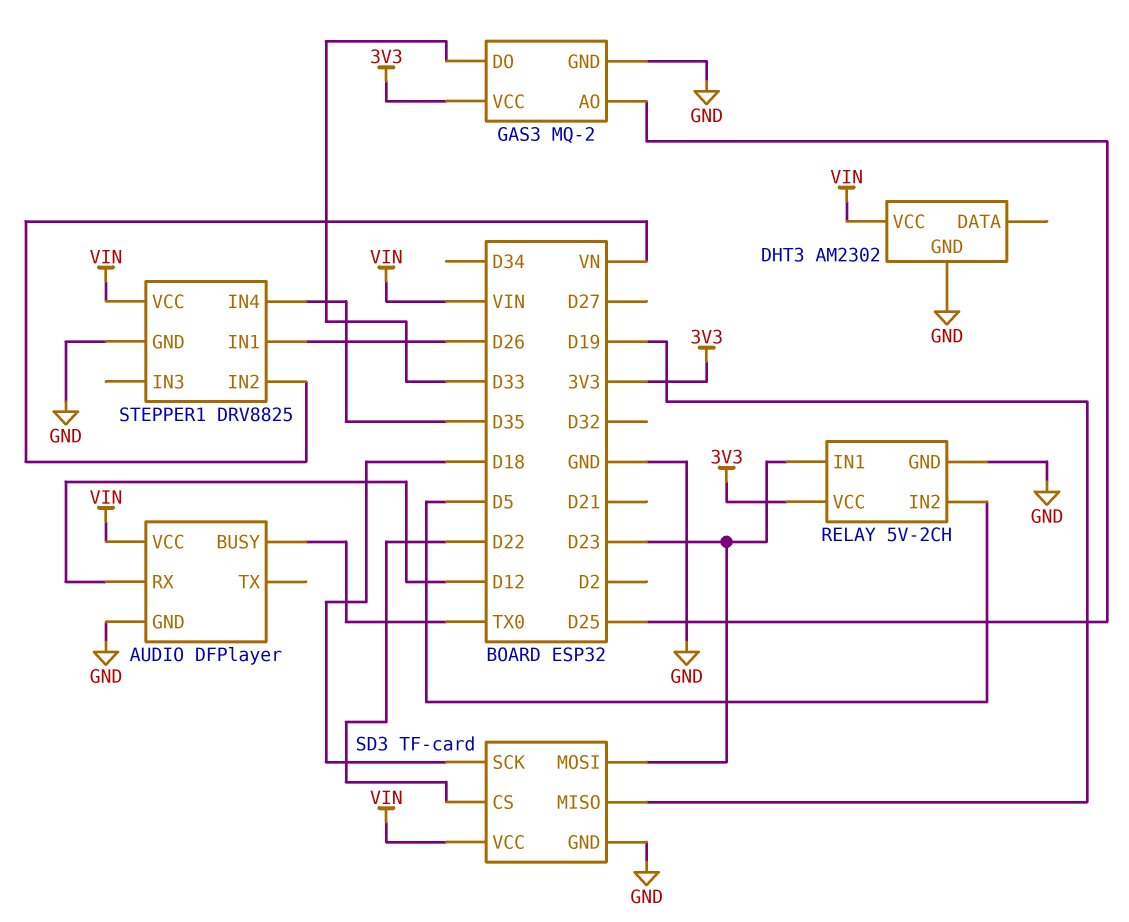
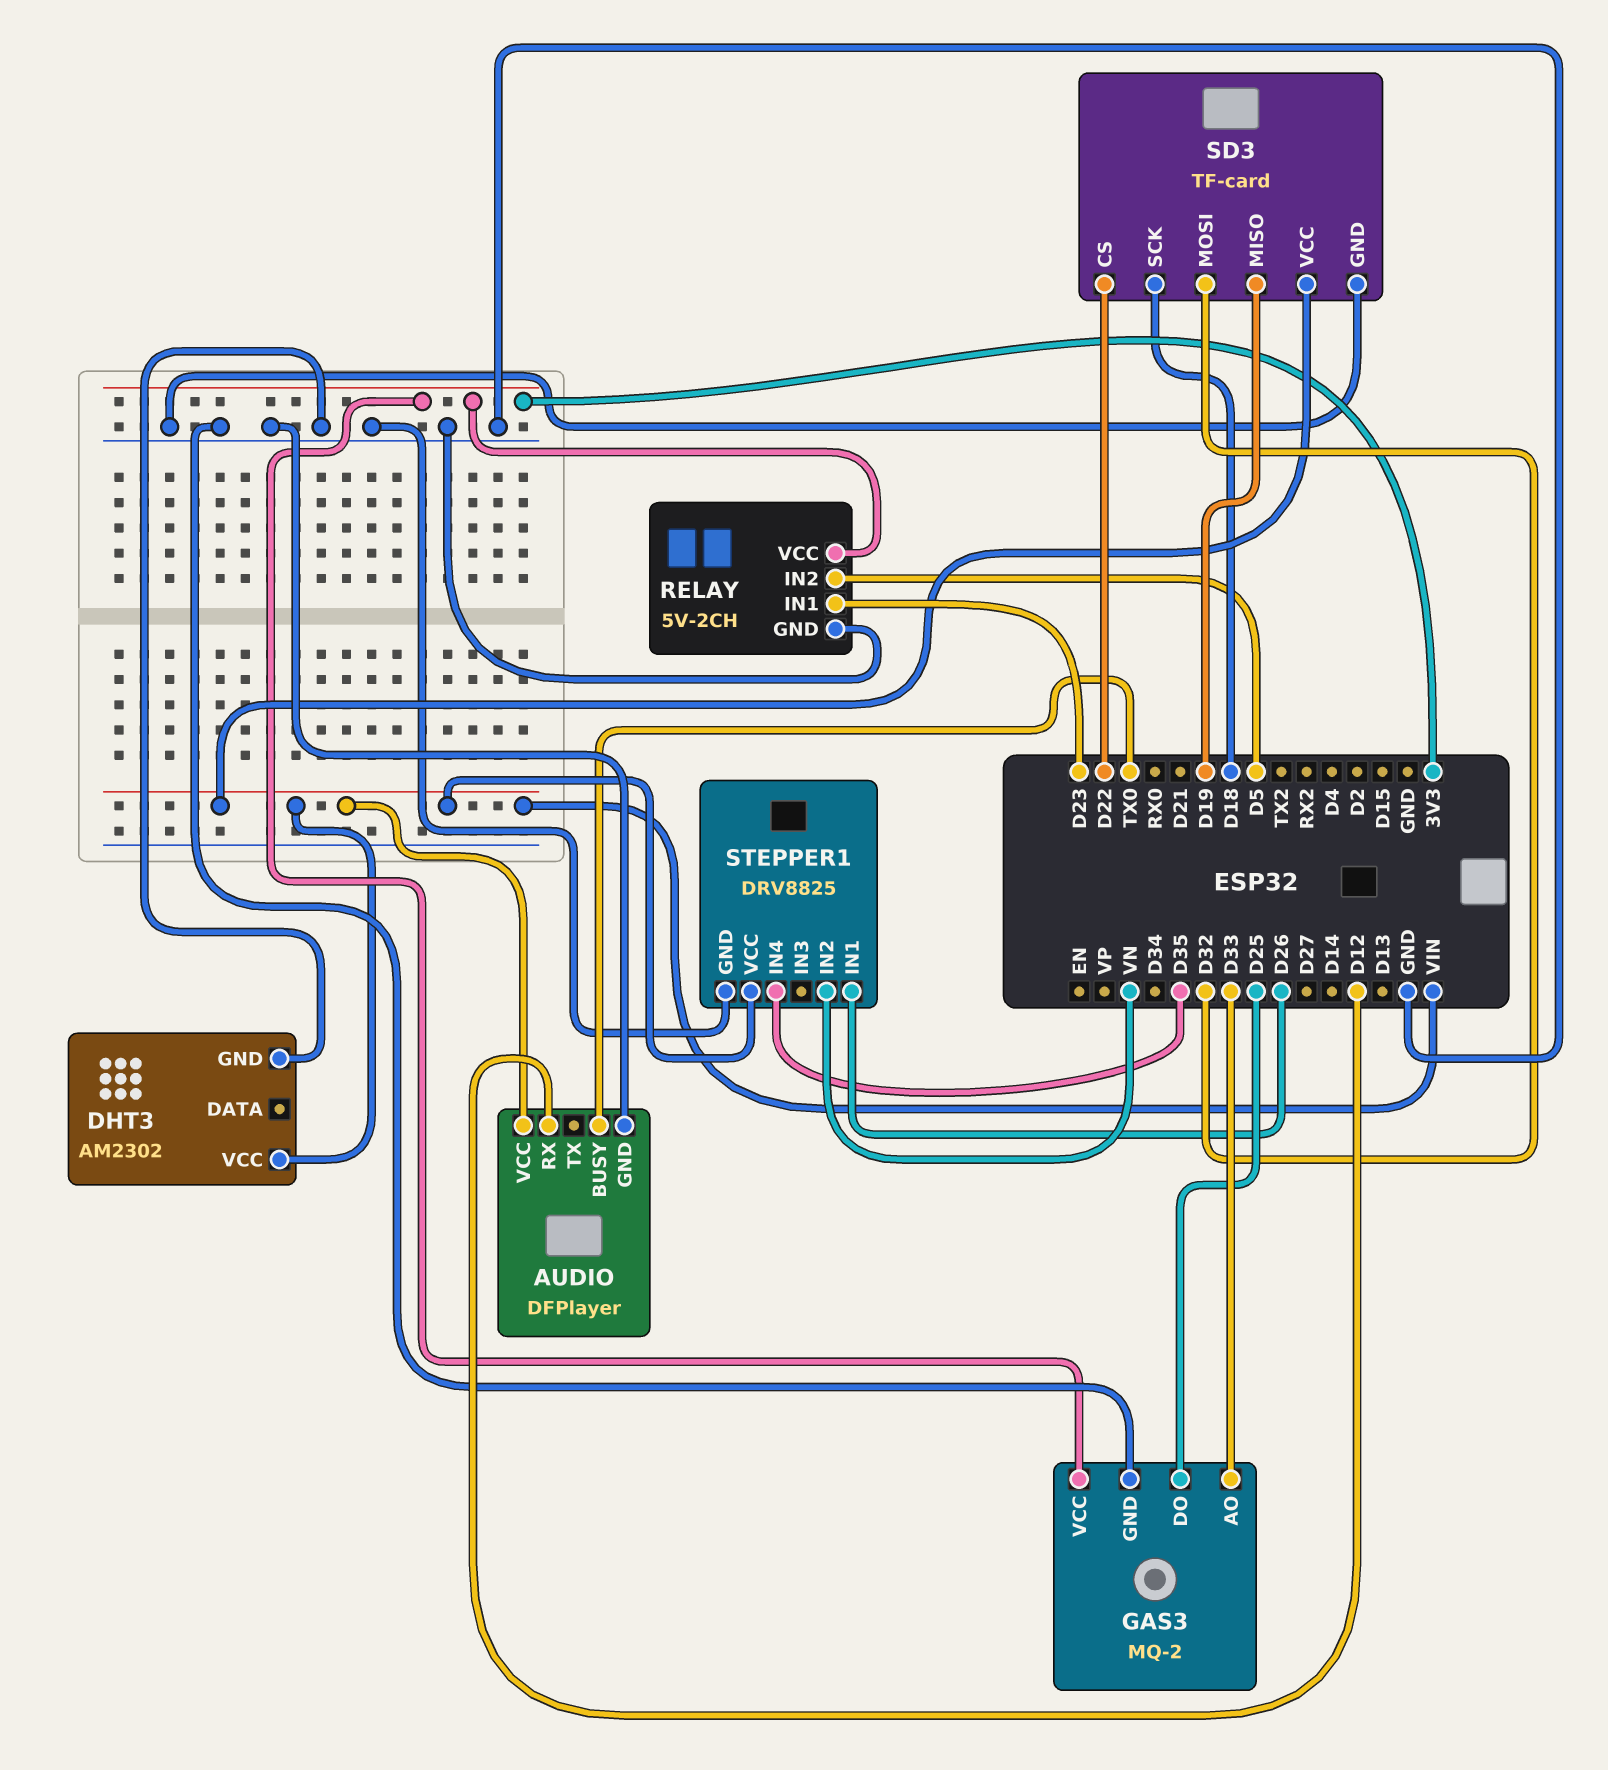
GAS3 pin AO: D25 -> D33
GAS3 pin DO: D33 -> D25
SD3 pin MOSI: D23 -> D32

